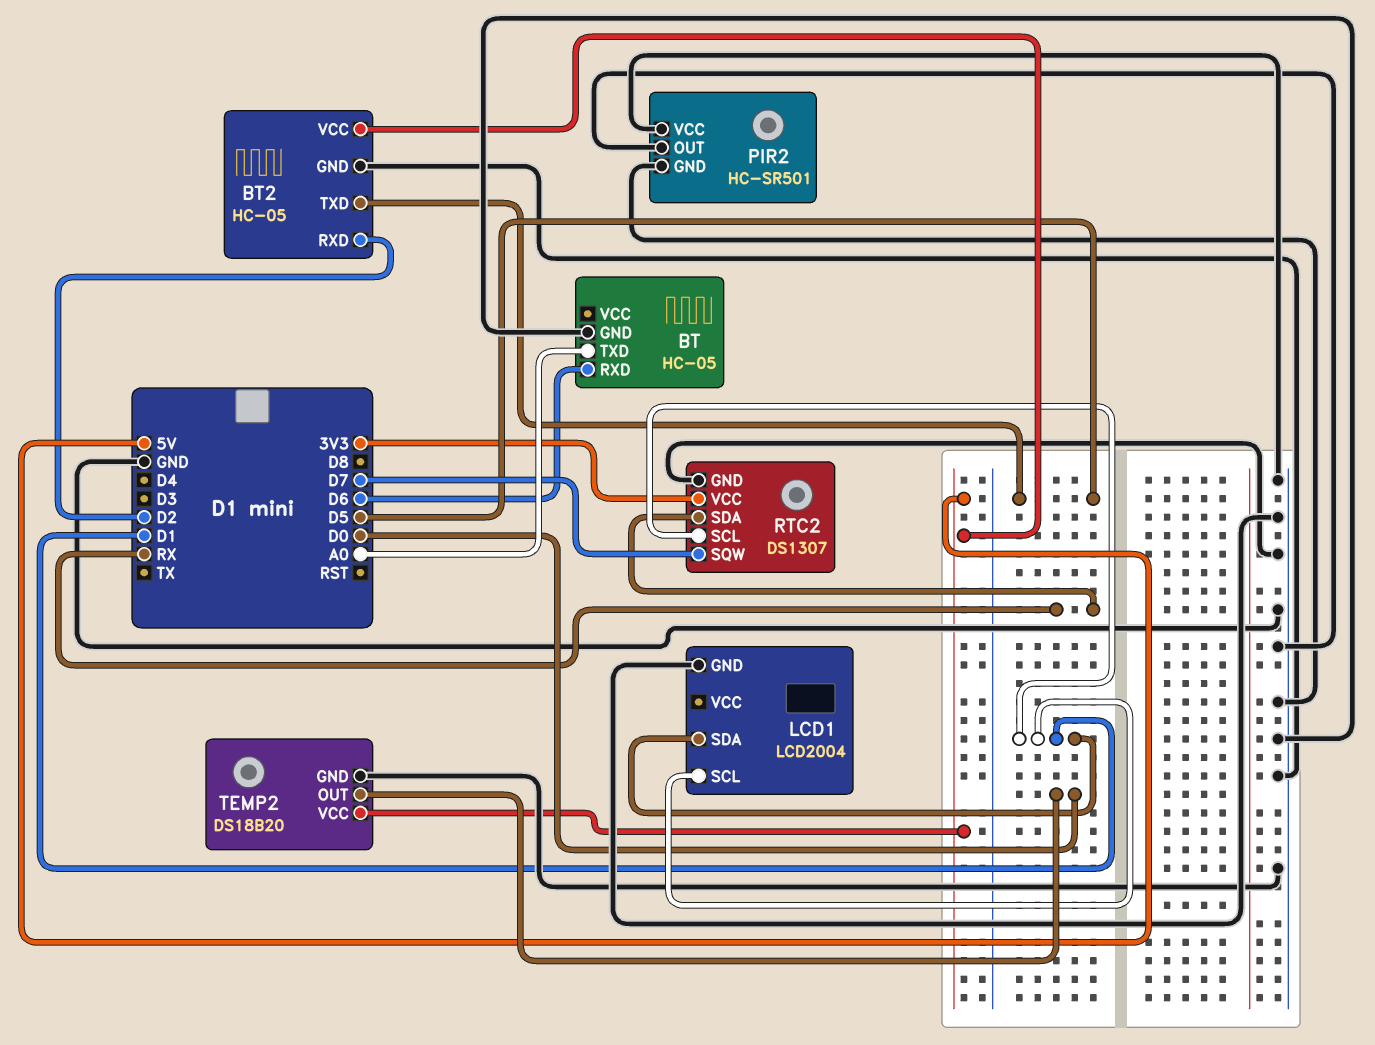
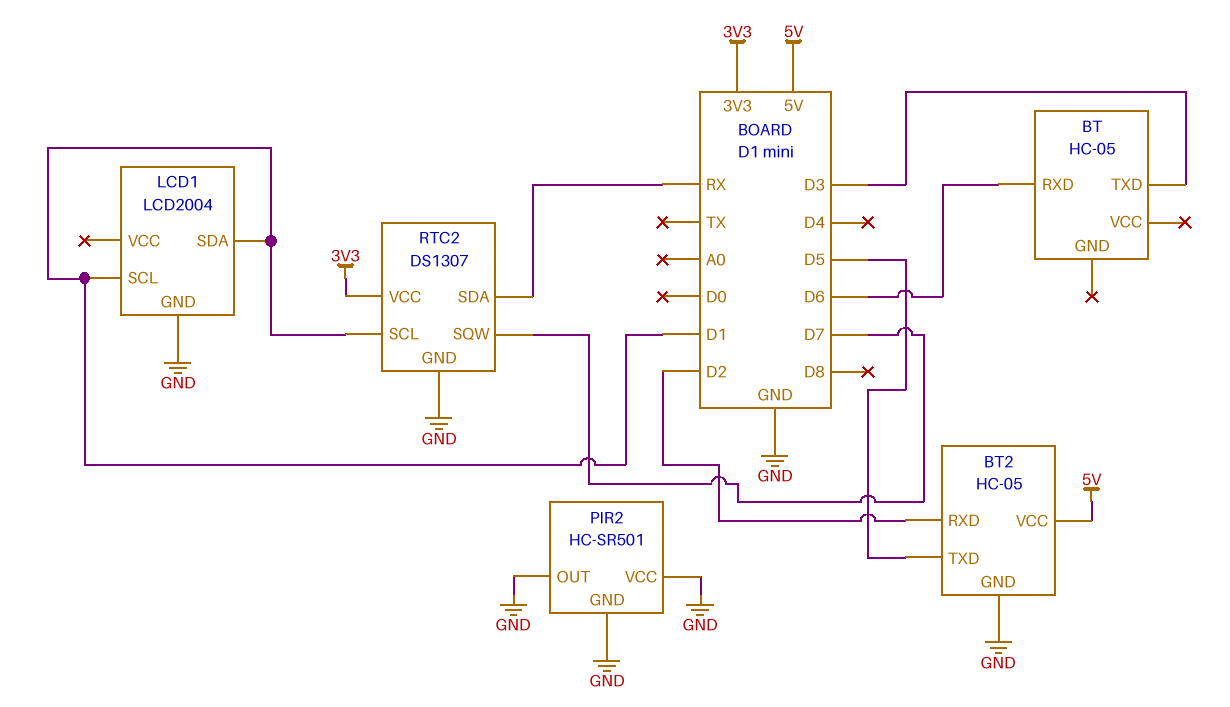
BT pin GND: GND -> none
BT pin TXD: A0 -> D3
TEMP2: DS18B20 -> none
TEMP2 pin GND: GND -> none
TEMP2 pin OUT: D0 -> none
TEMP2 pin VCC: 5V -> none

